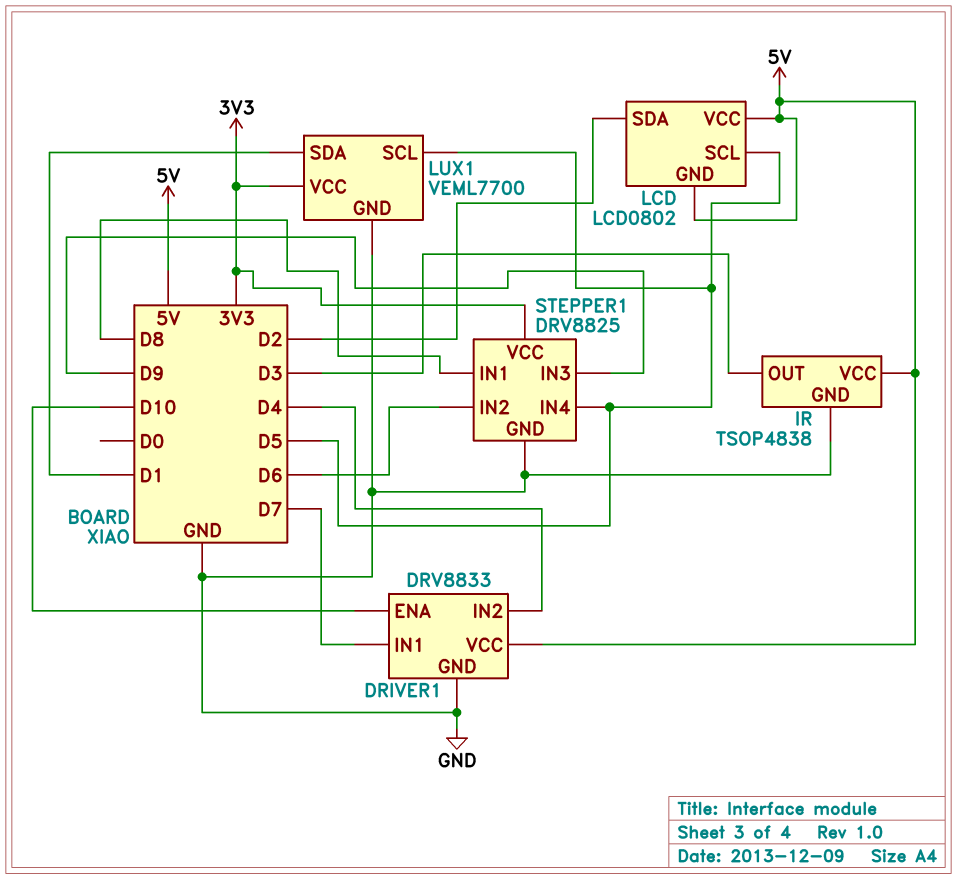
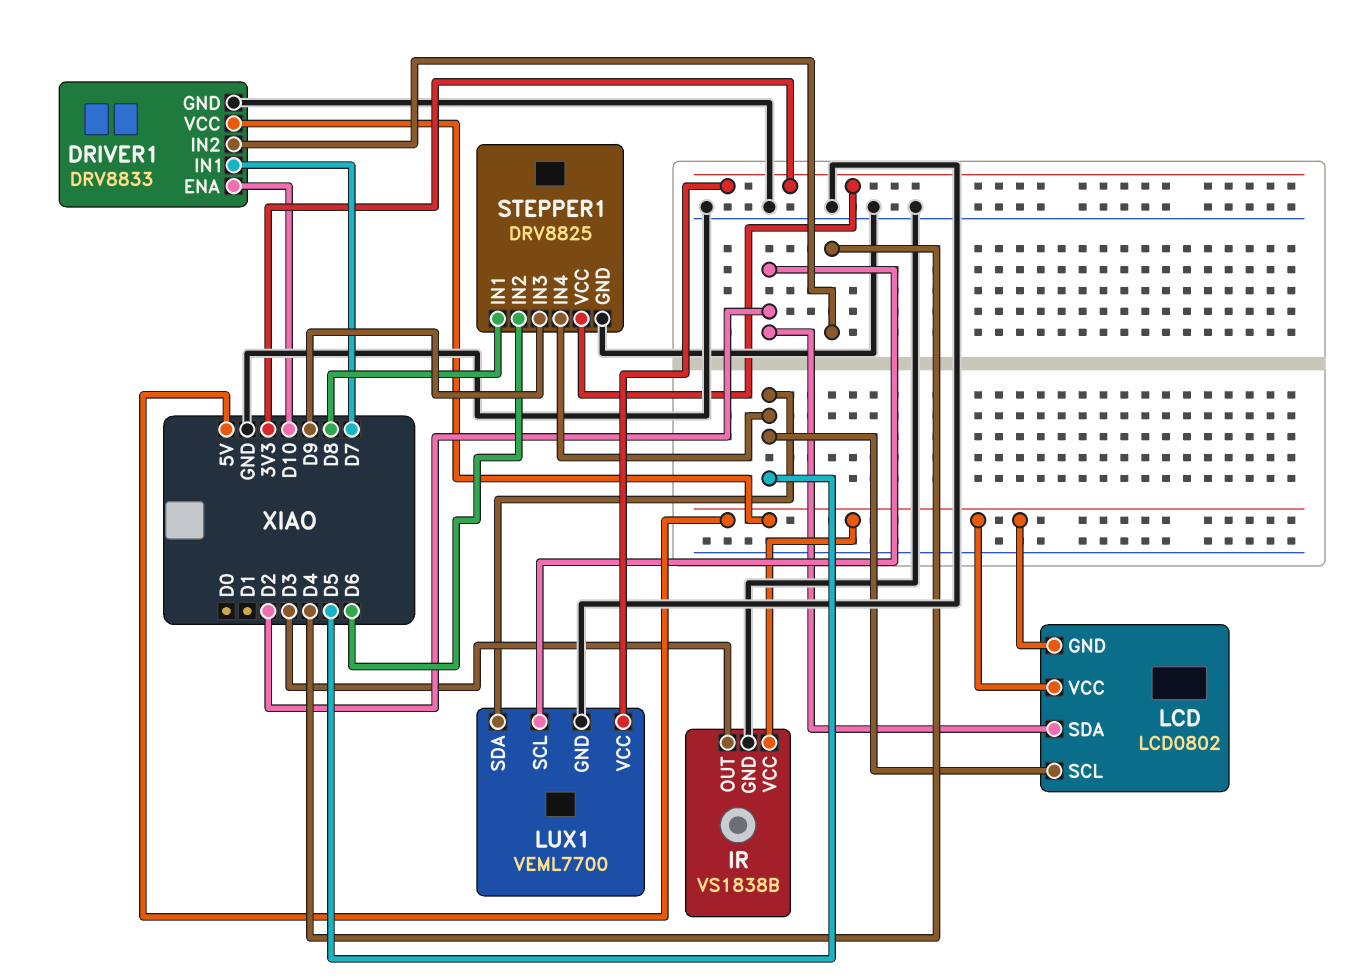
IR: TSOP4838 -> VS1838B
LUX1 pin SCL: D5 -> D2
LUX1 pin SDA: D1 -> D5

